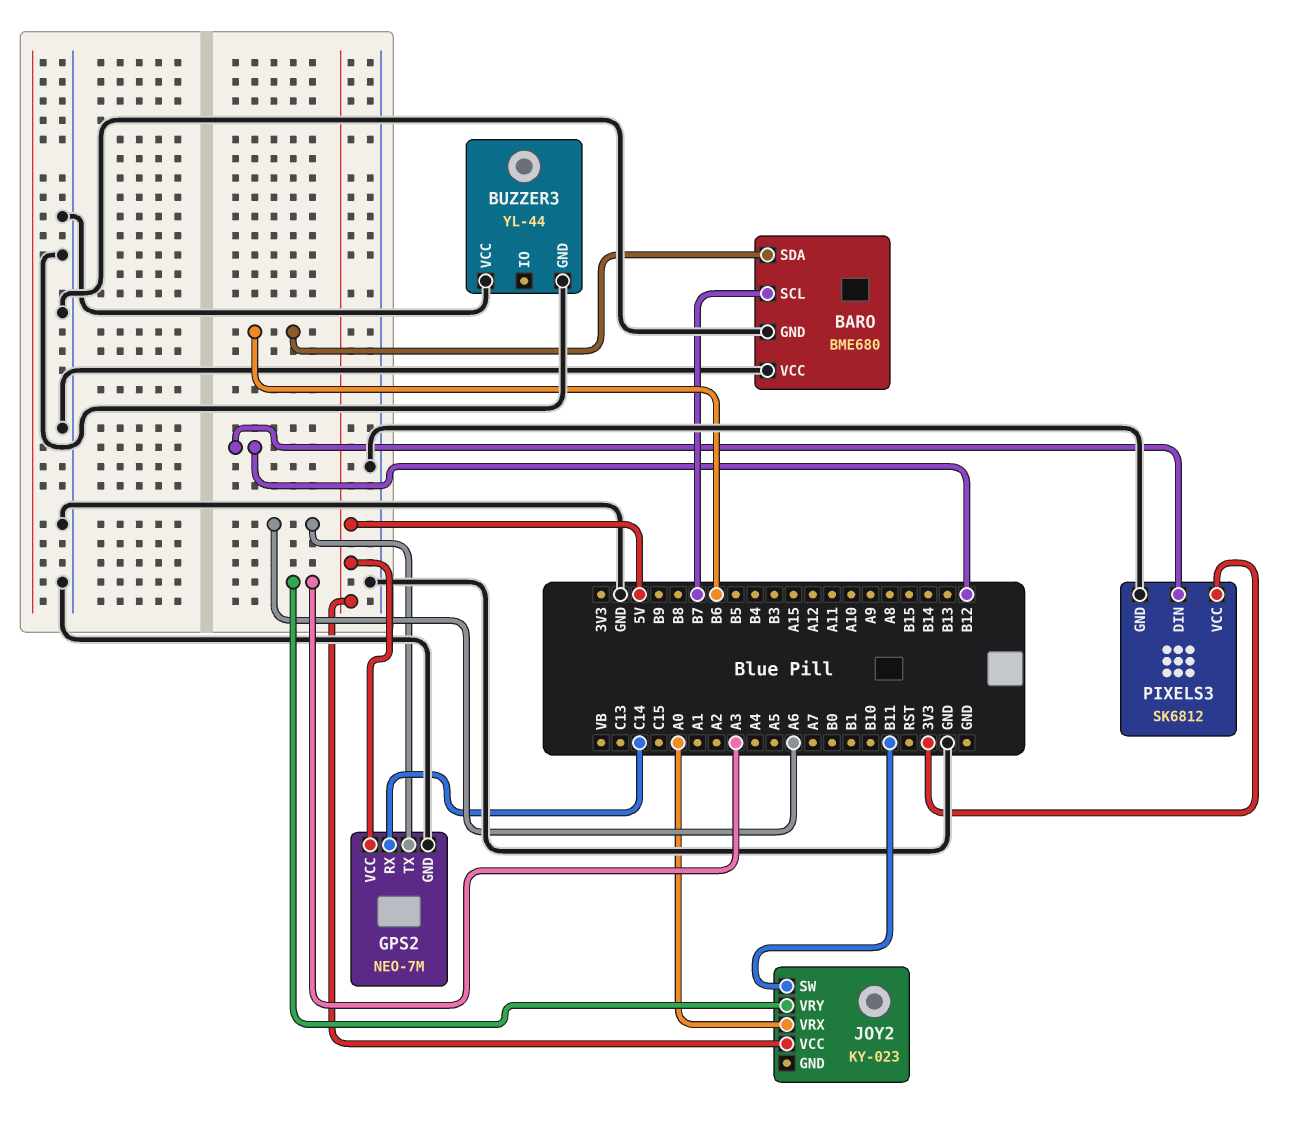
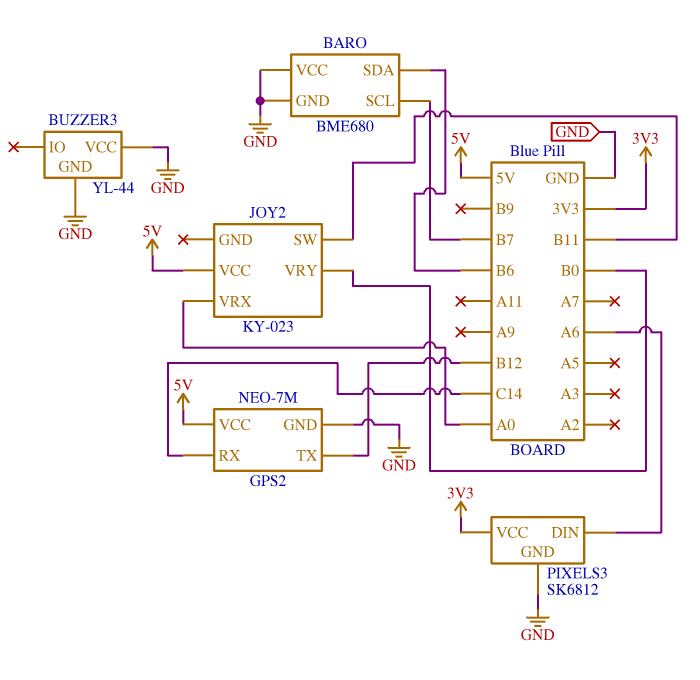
GPS2 pin TX: A6 -> B12
JOY2 pin VRY: A3 -> B0
PIXELS3 pin DIN: B12 -> A6

